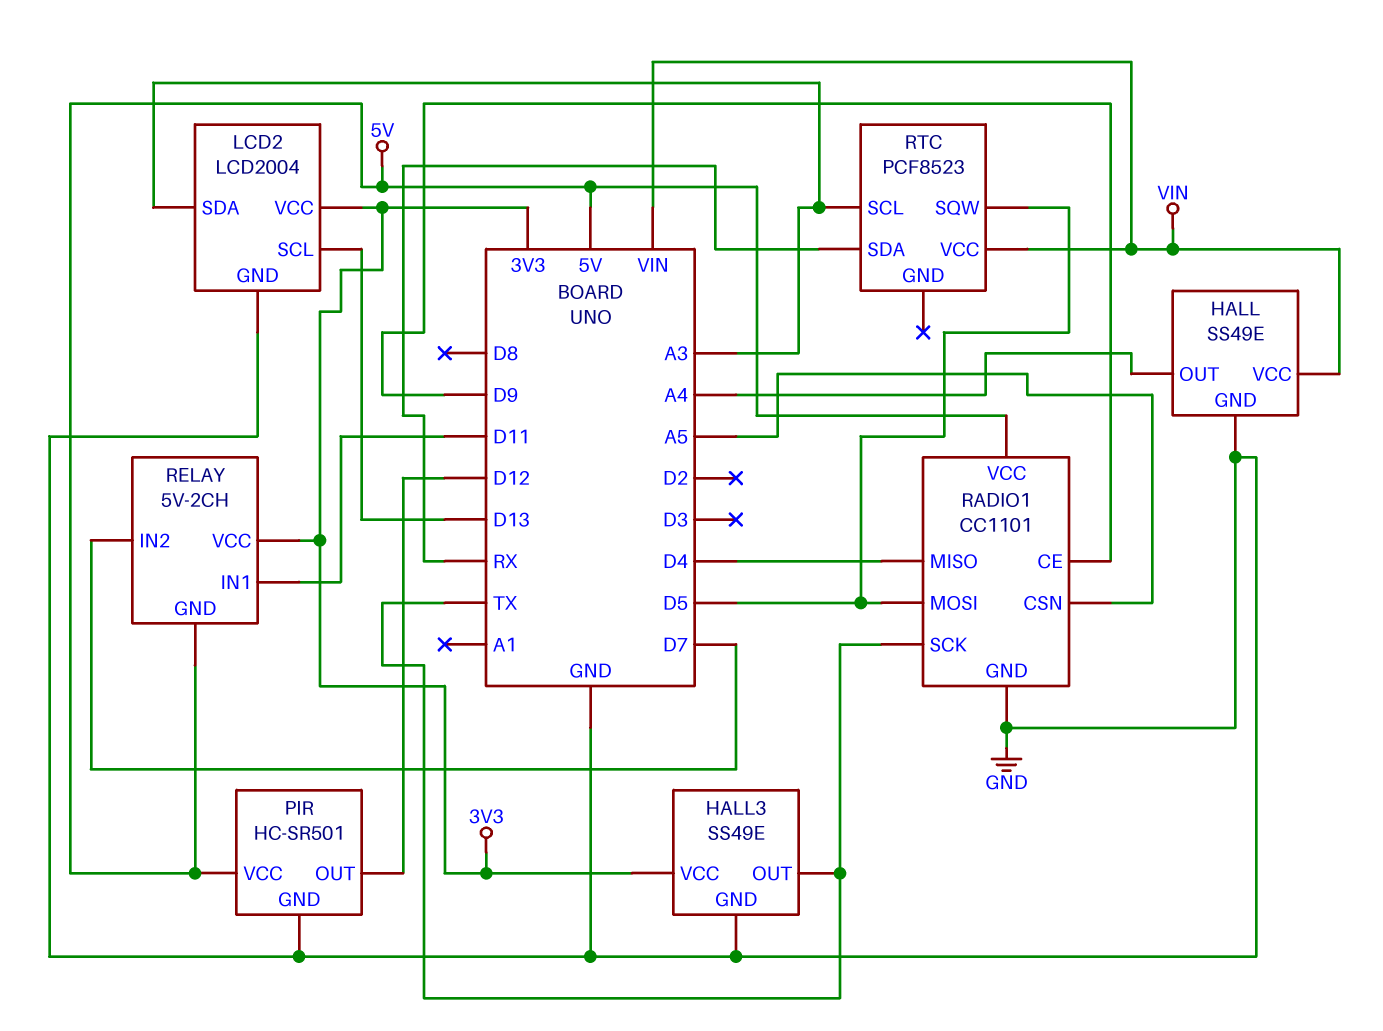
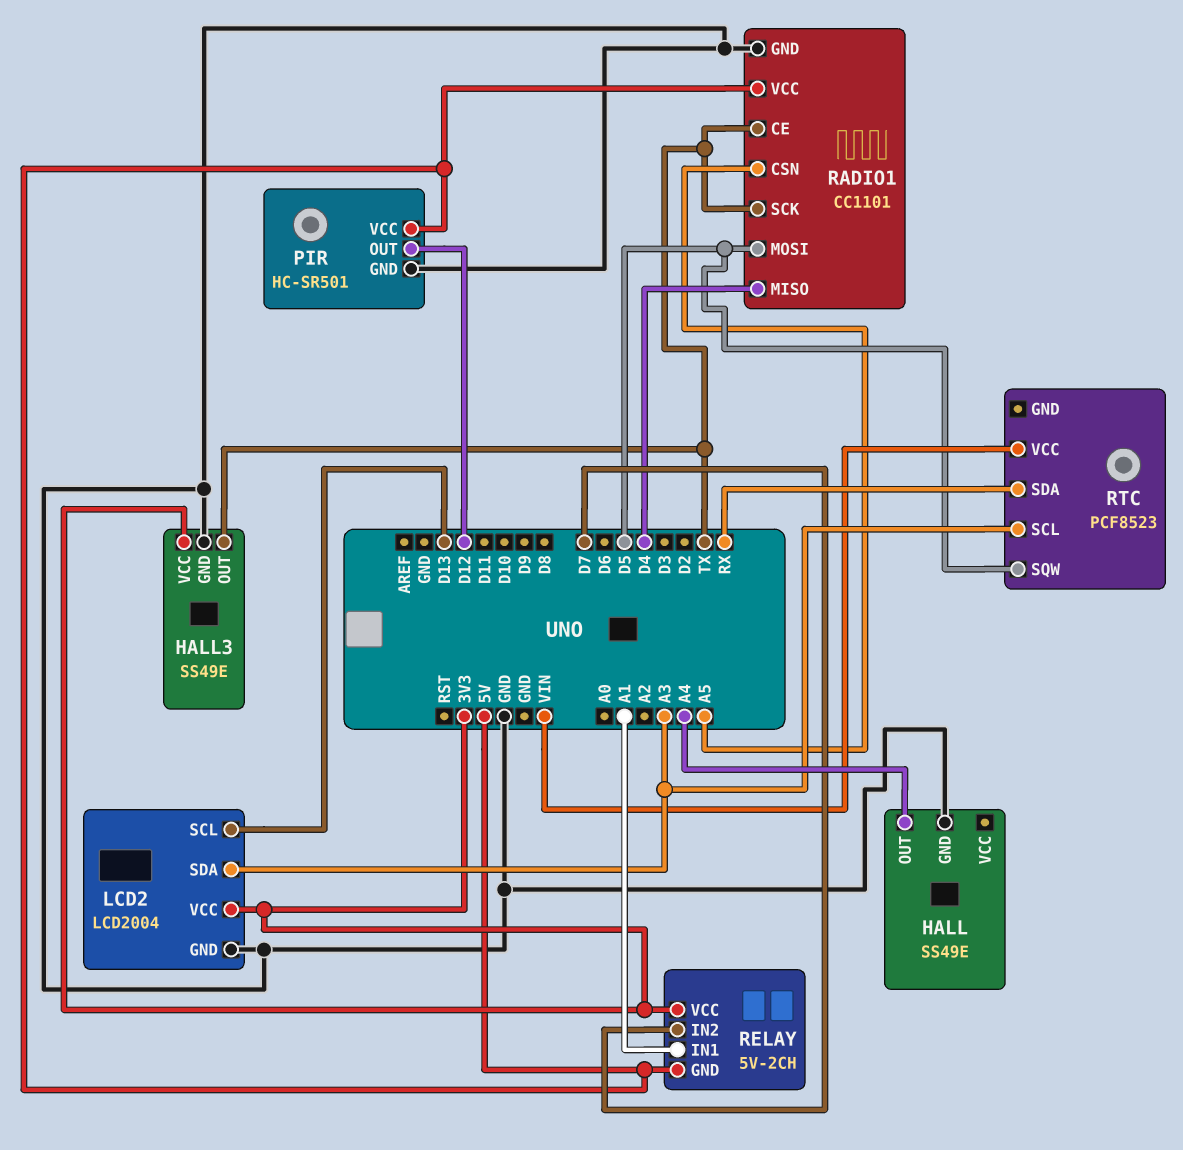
HALL pin VCC: VIN -> none
RADIO1 pin CE: D9 -> TX
RELAY pin IN1: D11 -> A1

